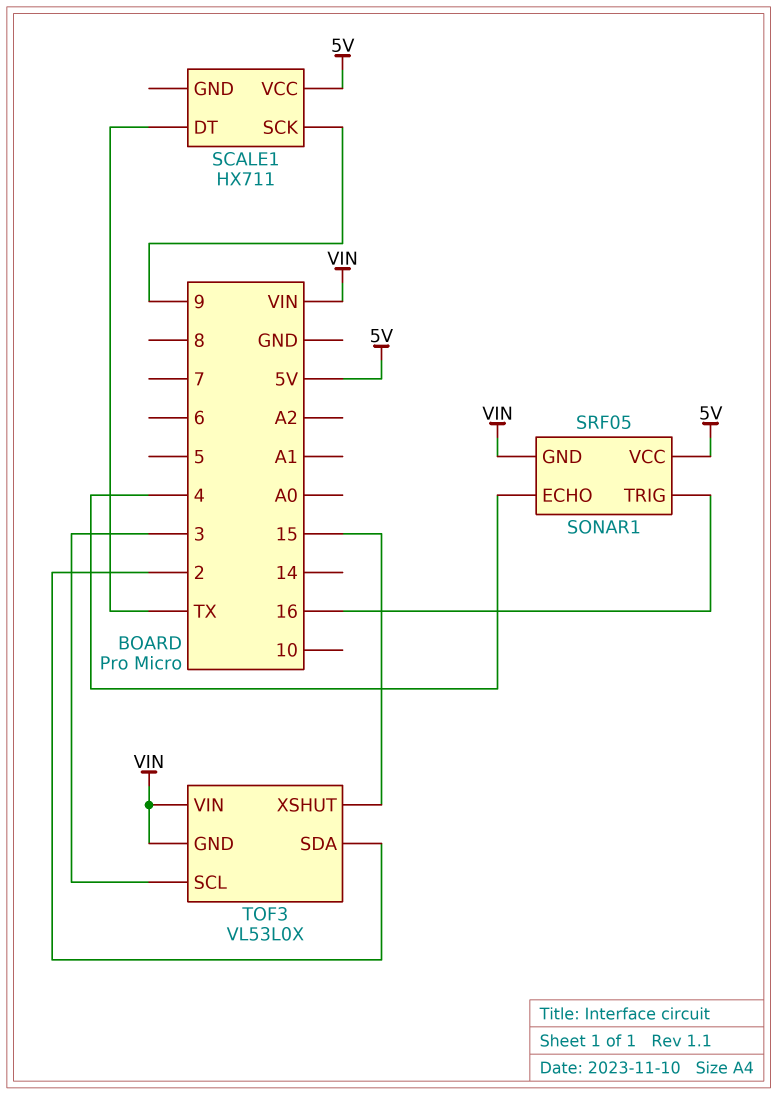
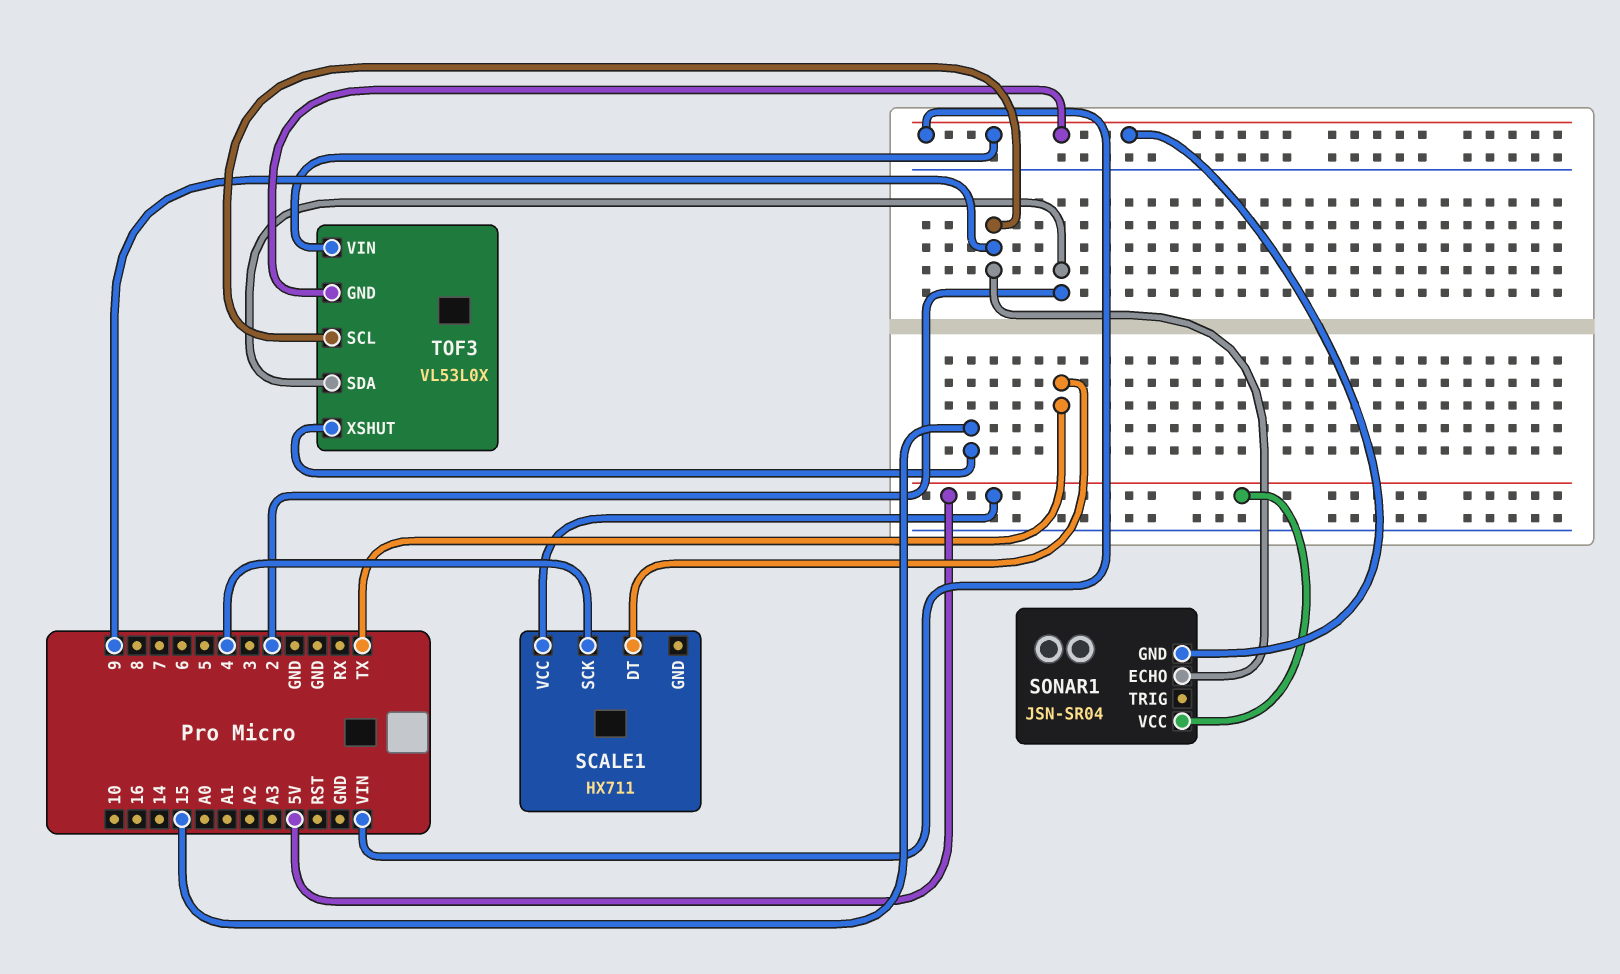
SCALE1 pin SCK: 9 -> 4
SONAR1: SRF05 -> JSN-SR04
SONAR1 pin ECHO: 4 -> 9
SONAR1 pin TRIG: 16 -> none
TOF3 pin SCL: 3 -> 9

